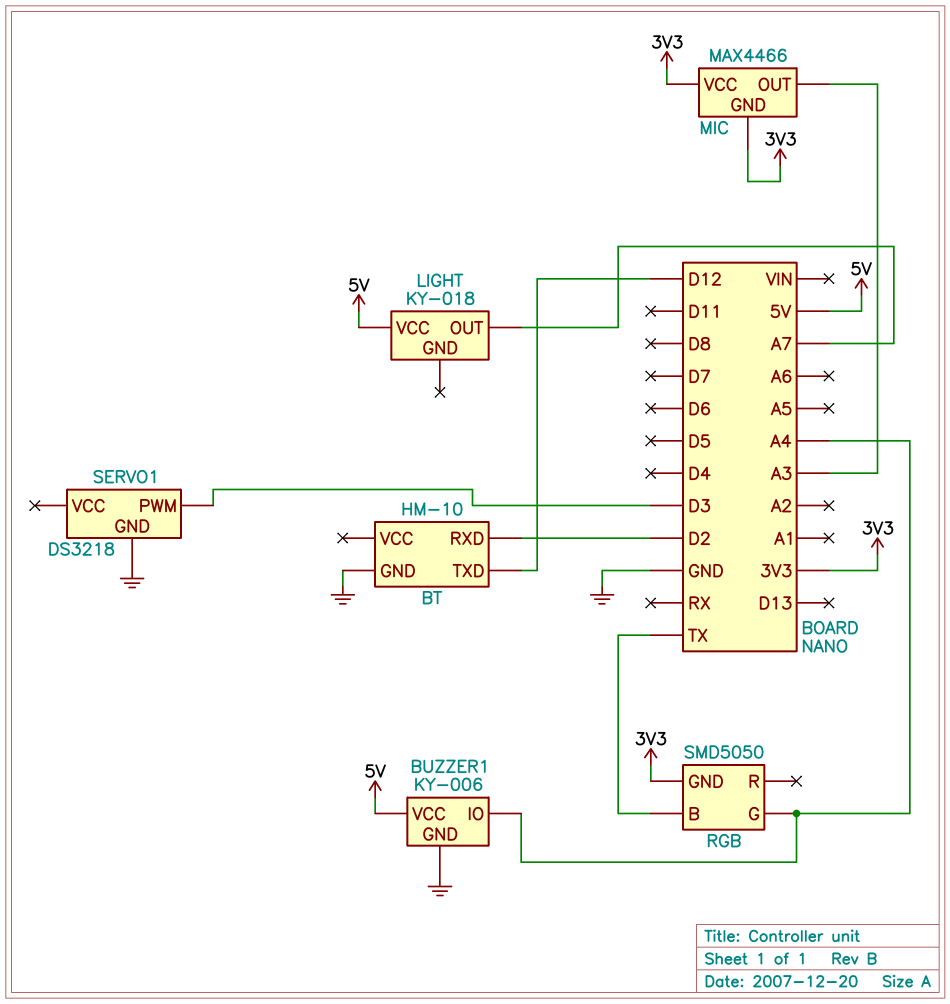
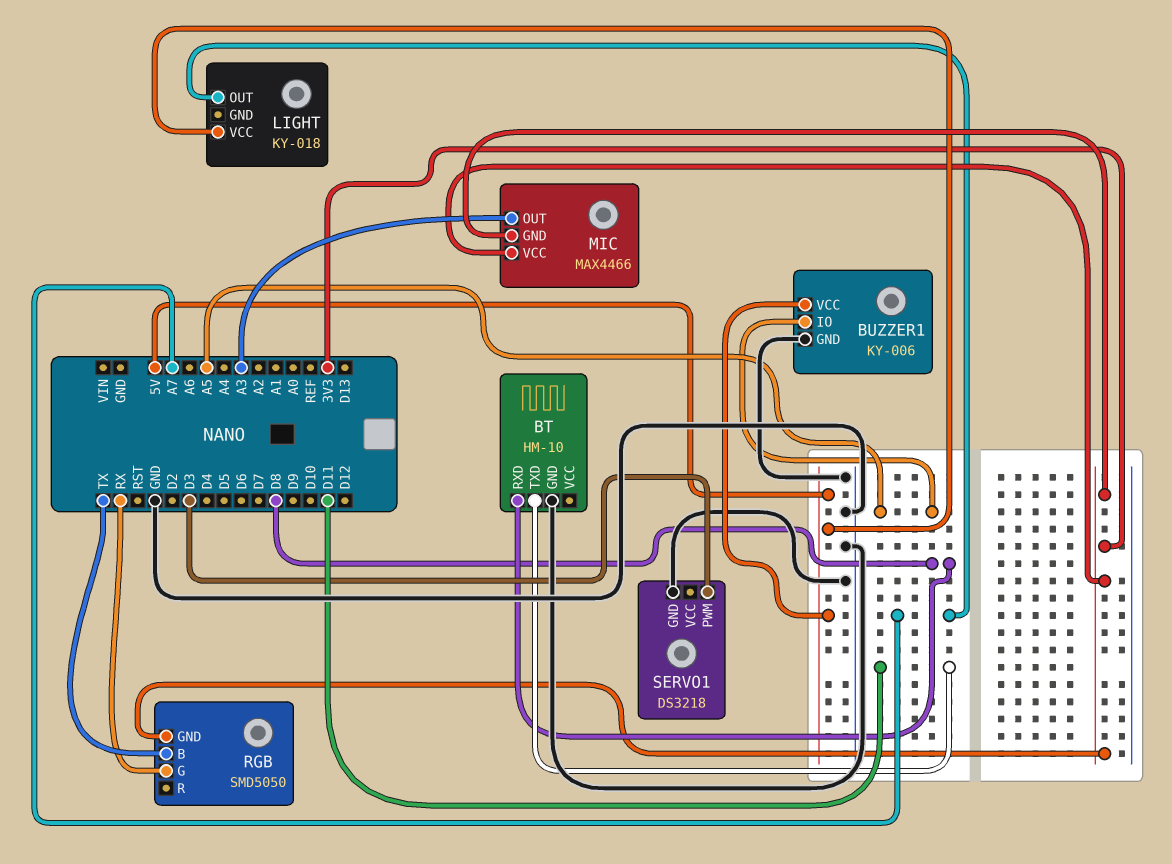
BT pin RXD: D2 -> D8
BT pin TXD: D12 -> D11
BUZZER1 pin IO: A4 -> A5
RGB pin G: A4 -> RX

